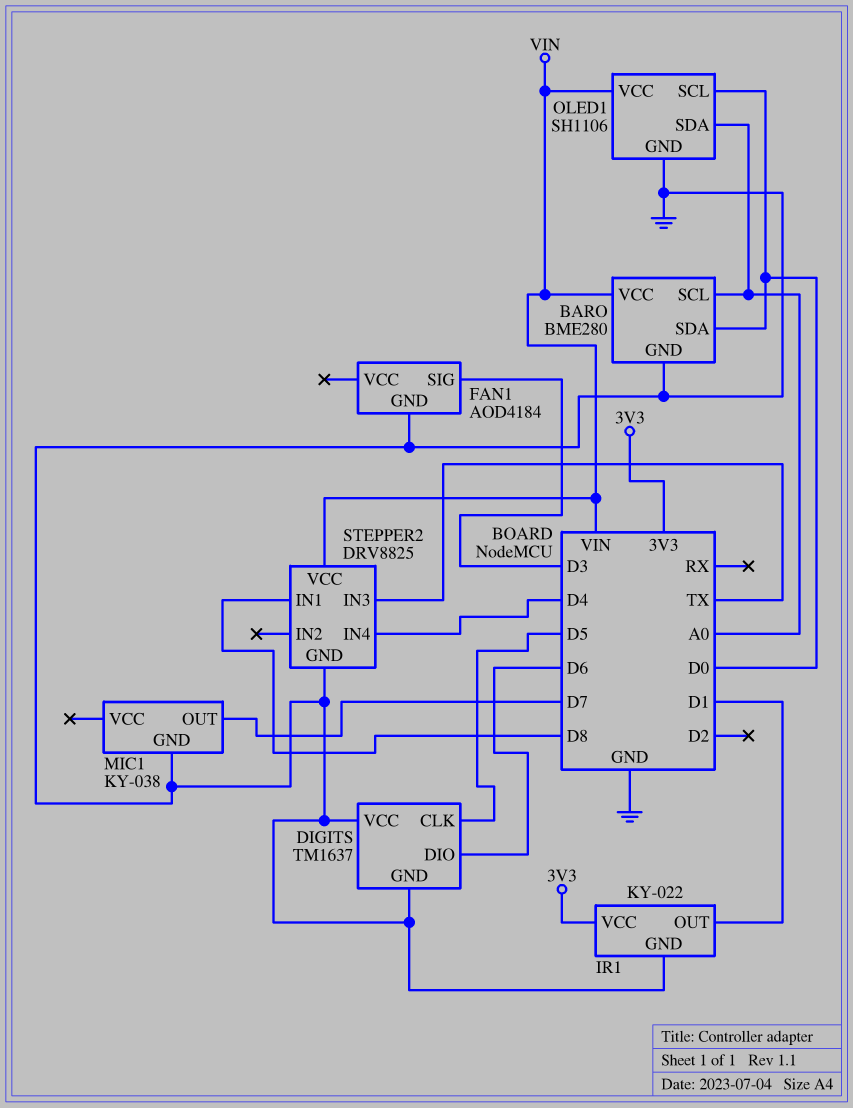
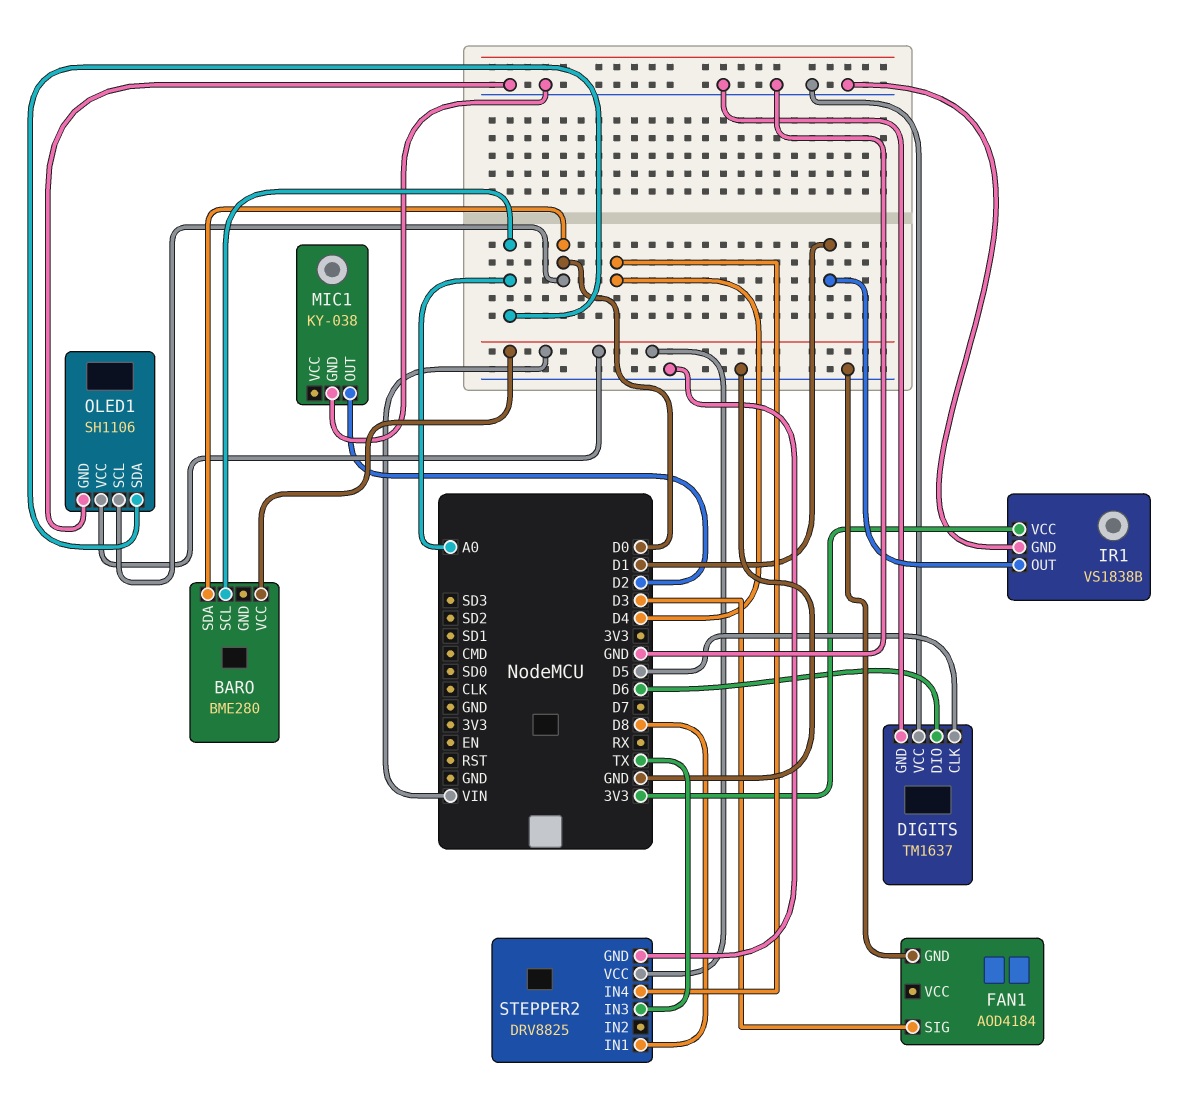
BARO pin GND: GND -> none
IR1: KY-022 -> VS1838B
MIC1 pin OUT: D7 -> D2

